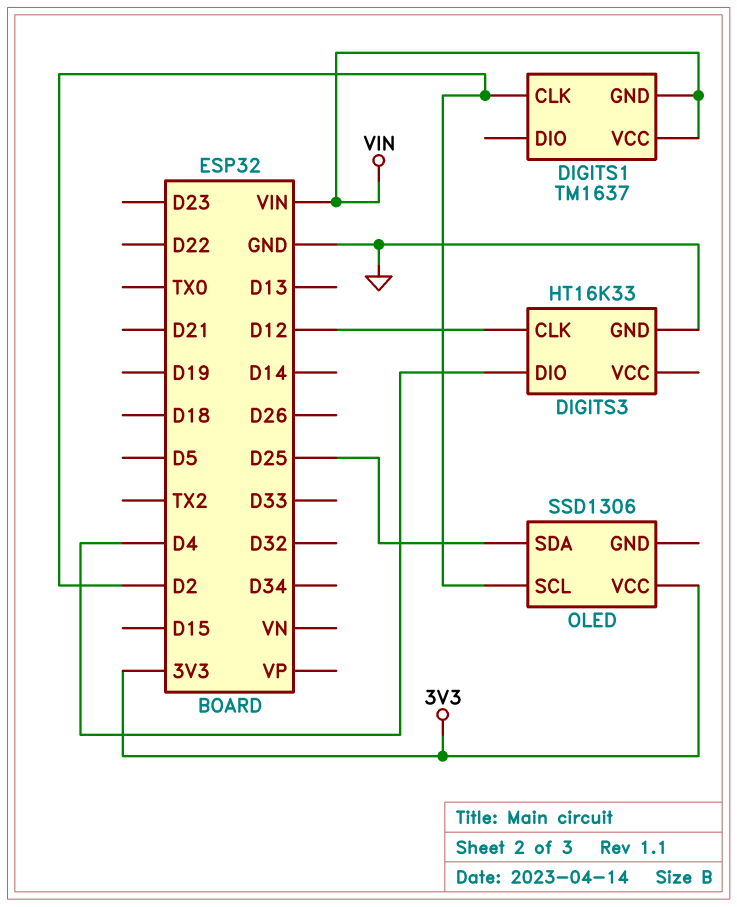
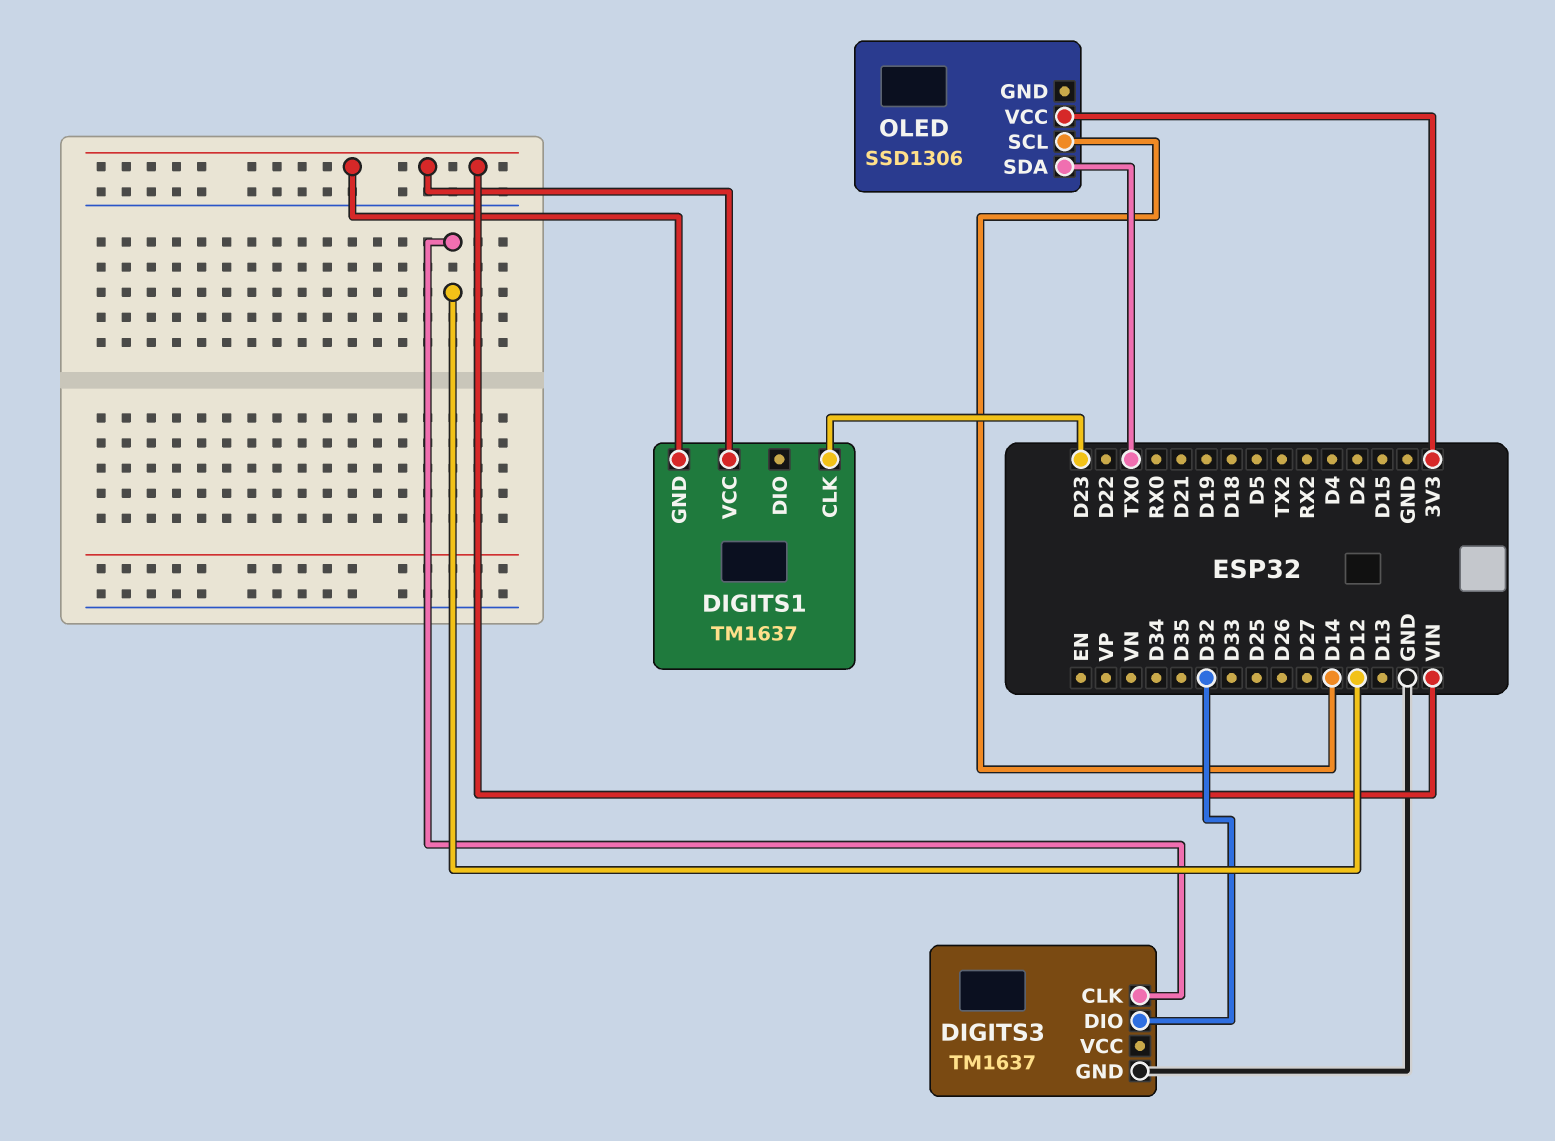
DIGITS1 pin CLK: D2 -> D23
DIGITS3: HT16K33 -> TM1637
DIGITS3 pin DIO: D4 -> D32
OLED pin SCL: D2 -> D14
OLED pin SDA: D25 -> TX0

